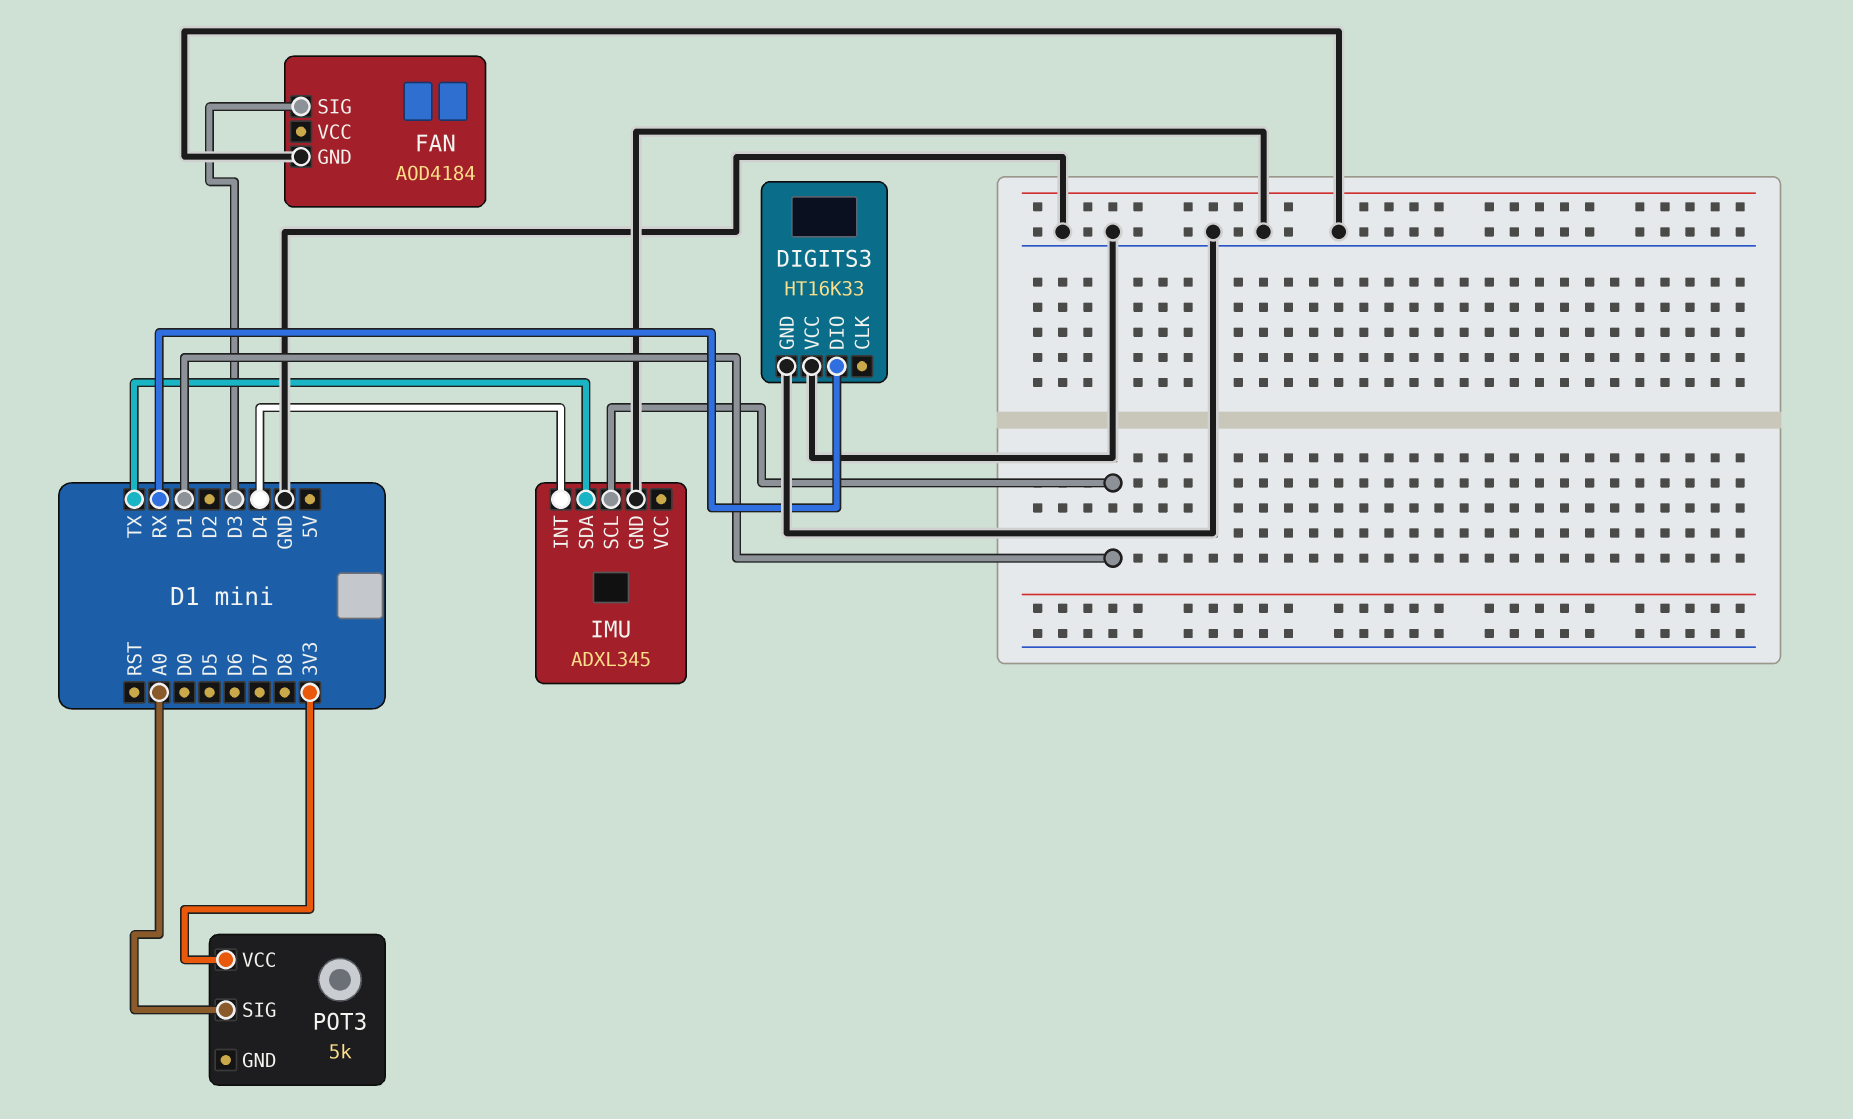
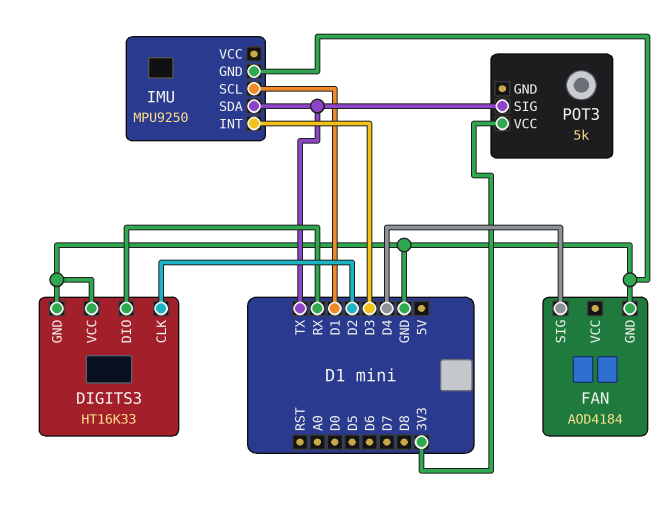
DIGITS3 pin CLK: none -> D2
FAN pin SIG: D3 -> D4
IMU: ADXL345 -> MPU9250
IMU pin INT: D4 -> D3
POT3 pin SIG: A0 -> TX

